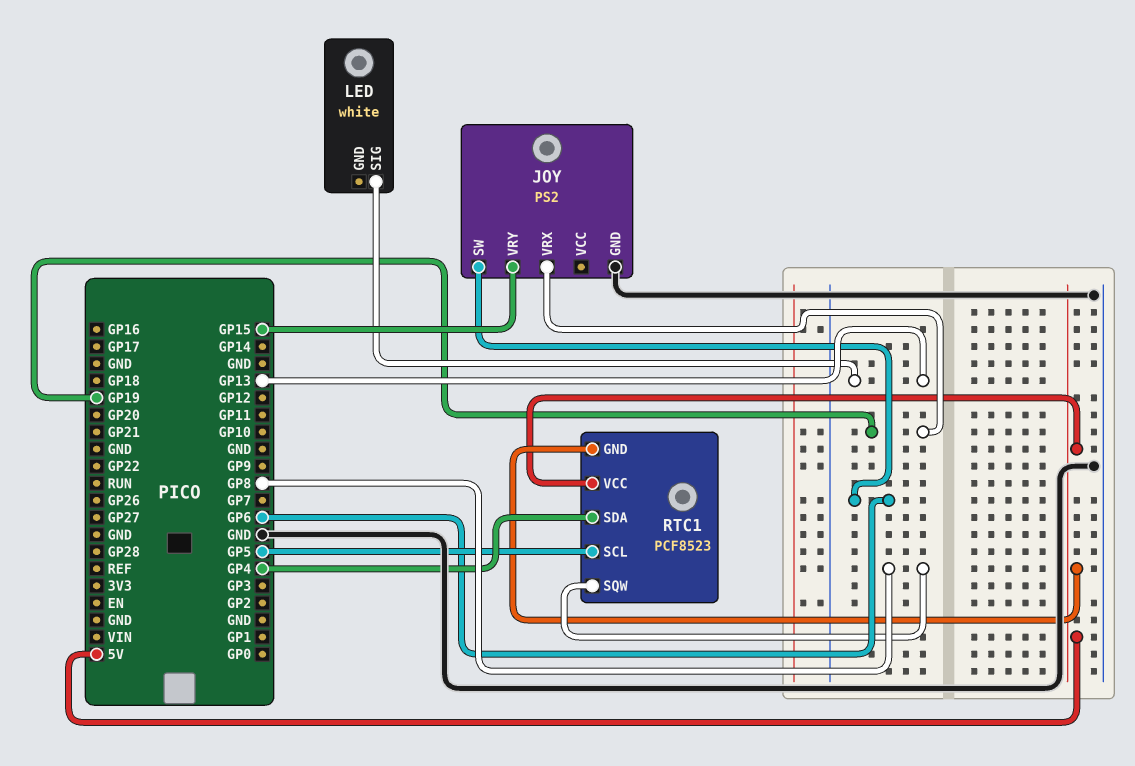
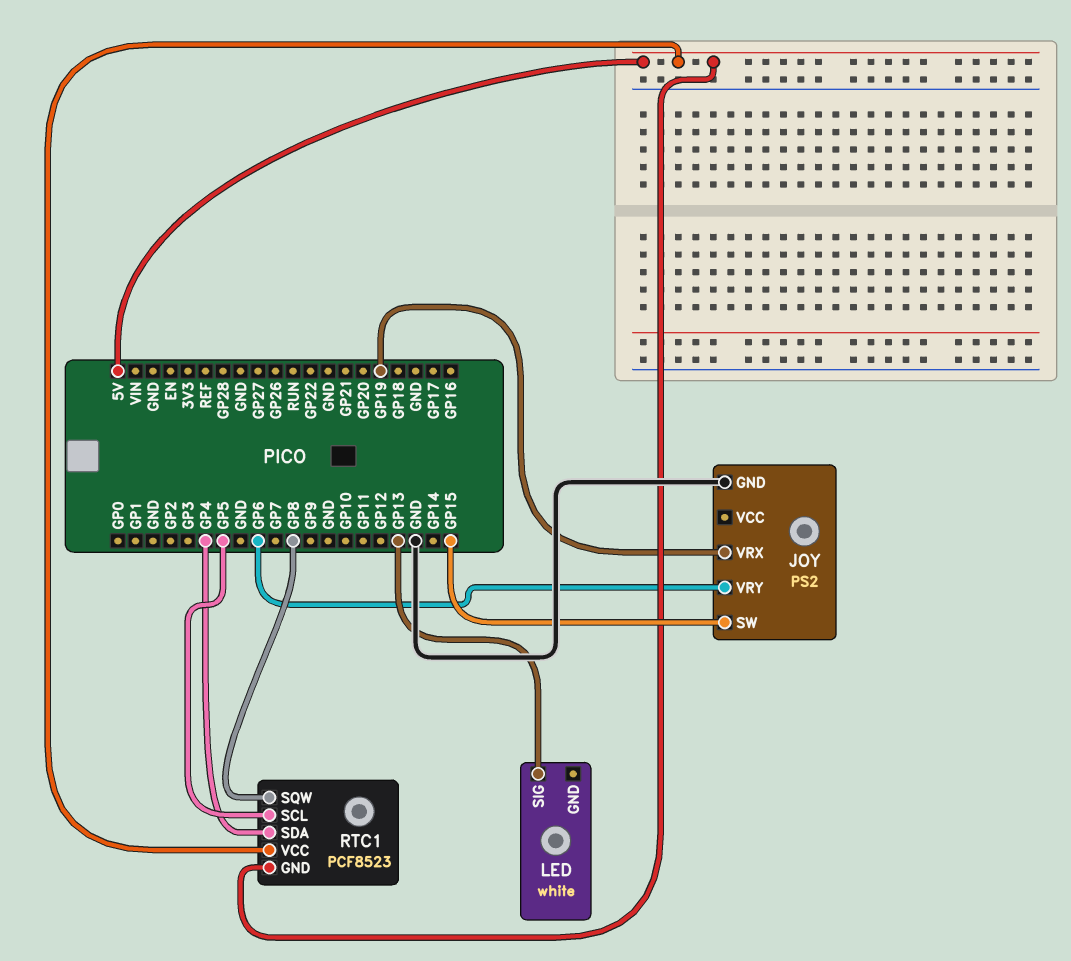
JOY pin SW: GP6 -> GP15
JOY pin VRY: GP15 -> GP6

